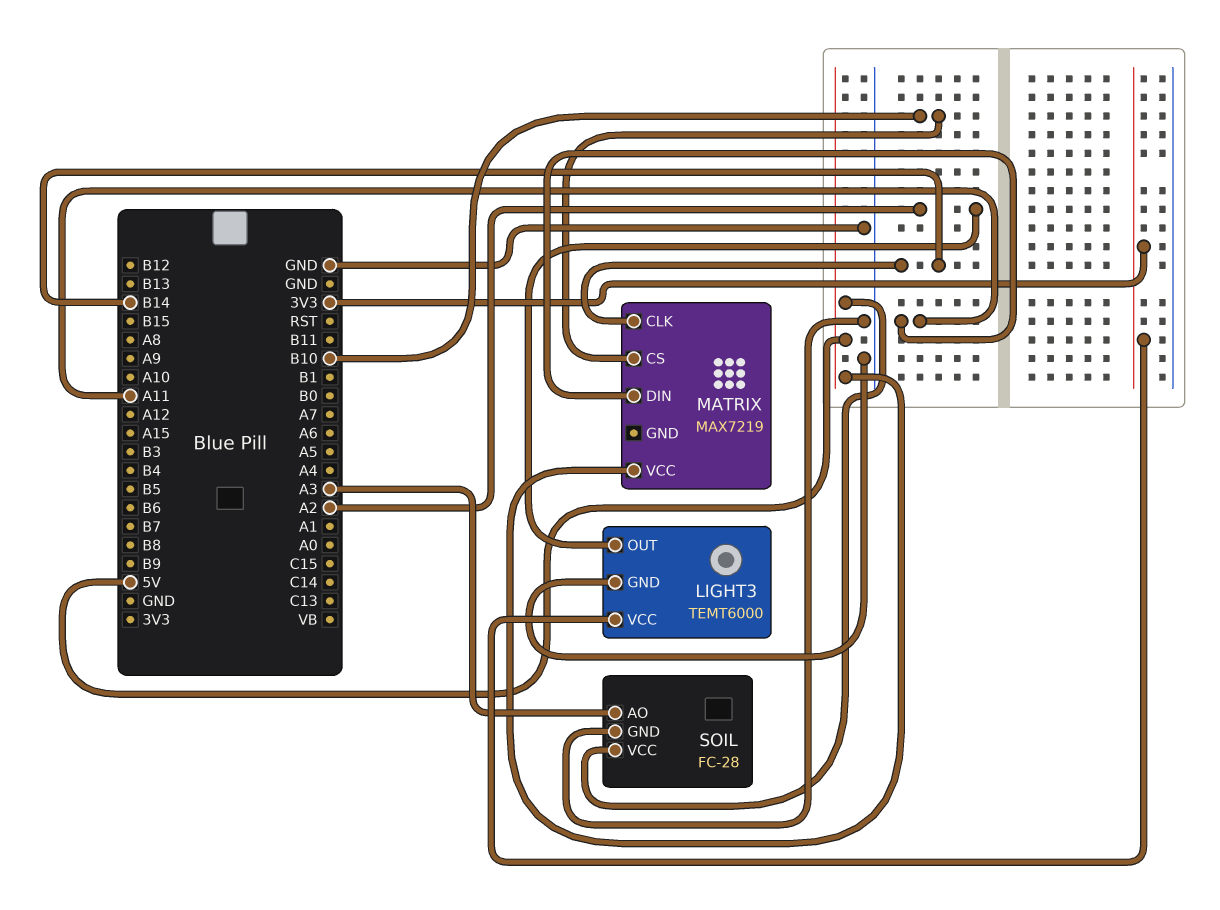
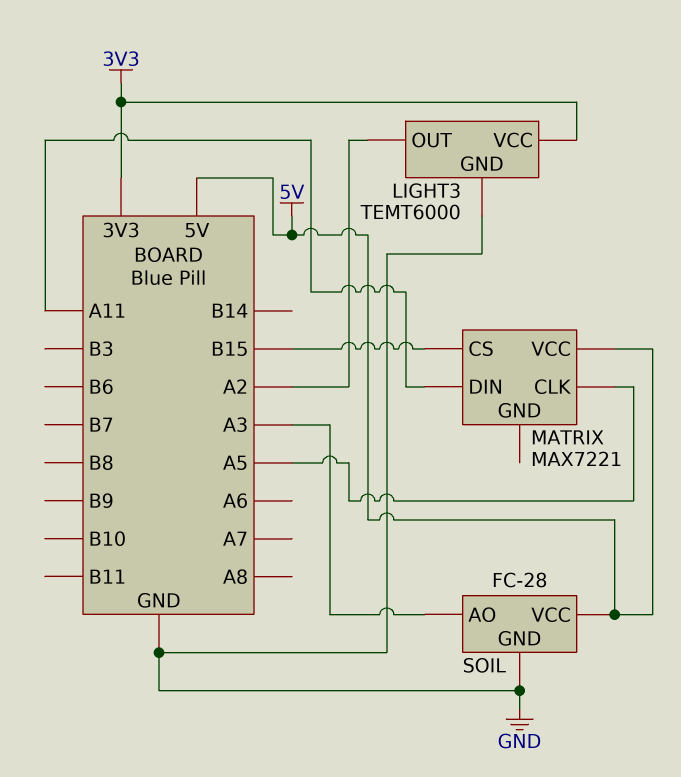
MATRIX: MAX7219 -> MAX7221
MATRIX pin CLK: B14 -> A5
MATRIX pin CS: B10 -> B15

